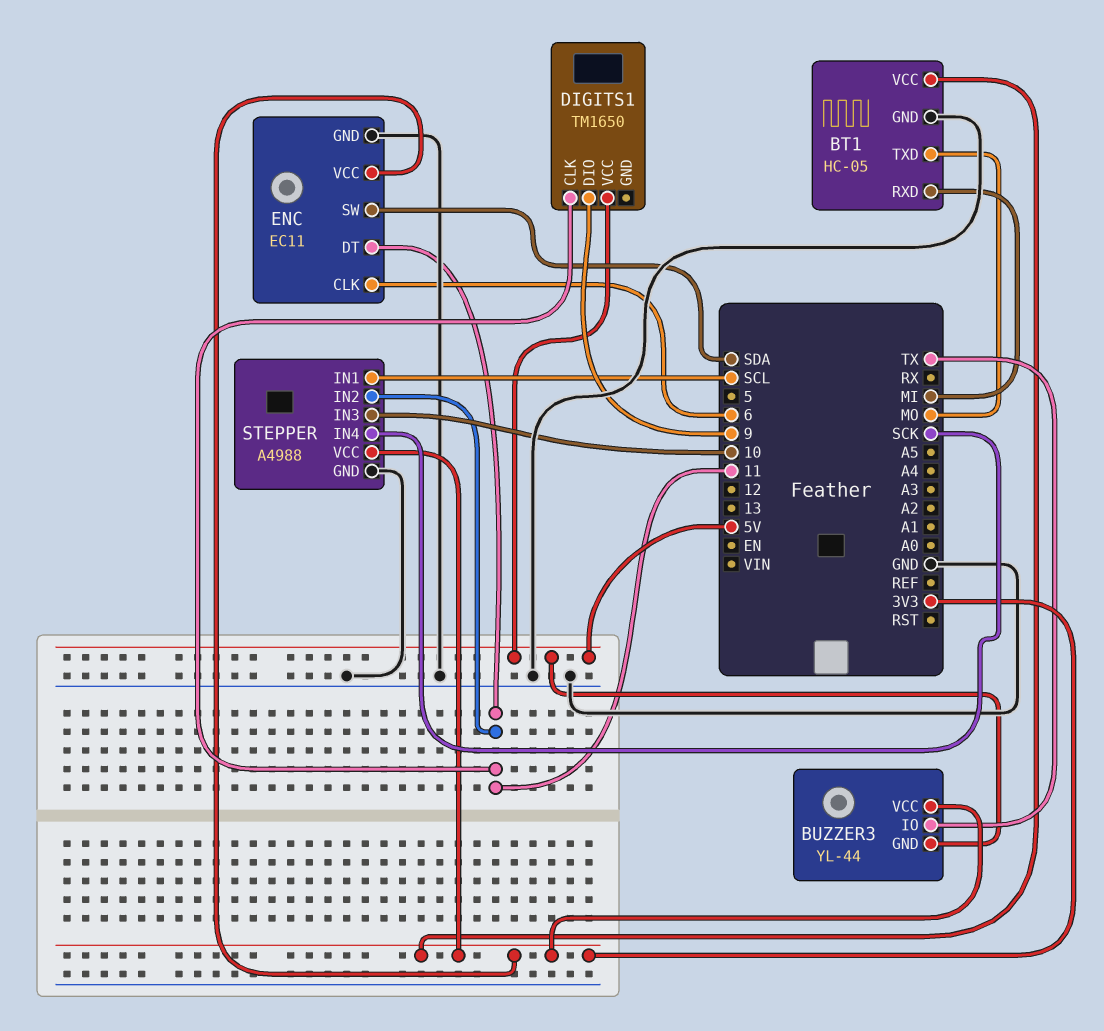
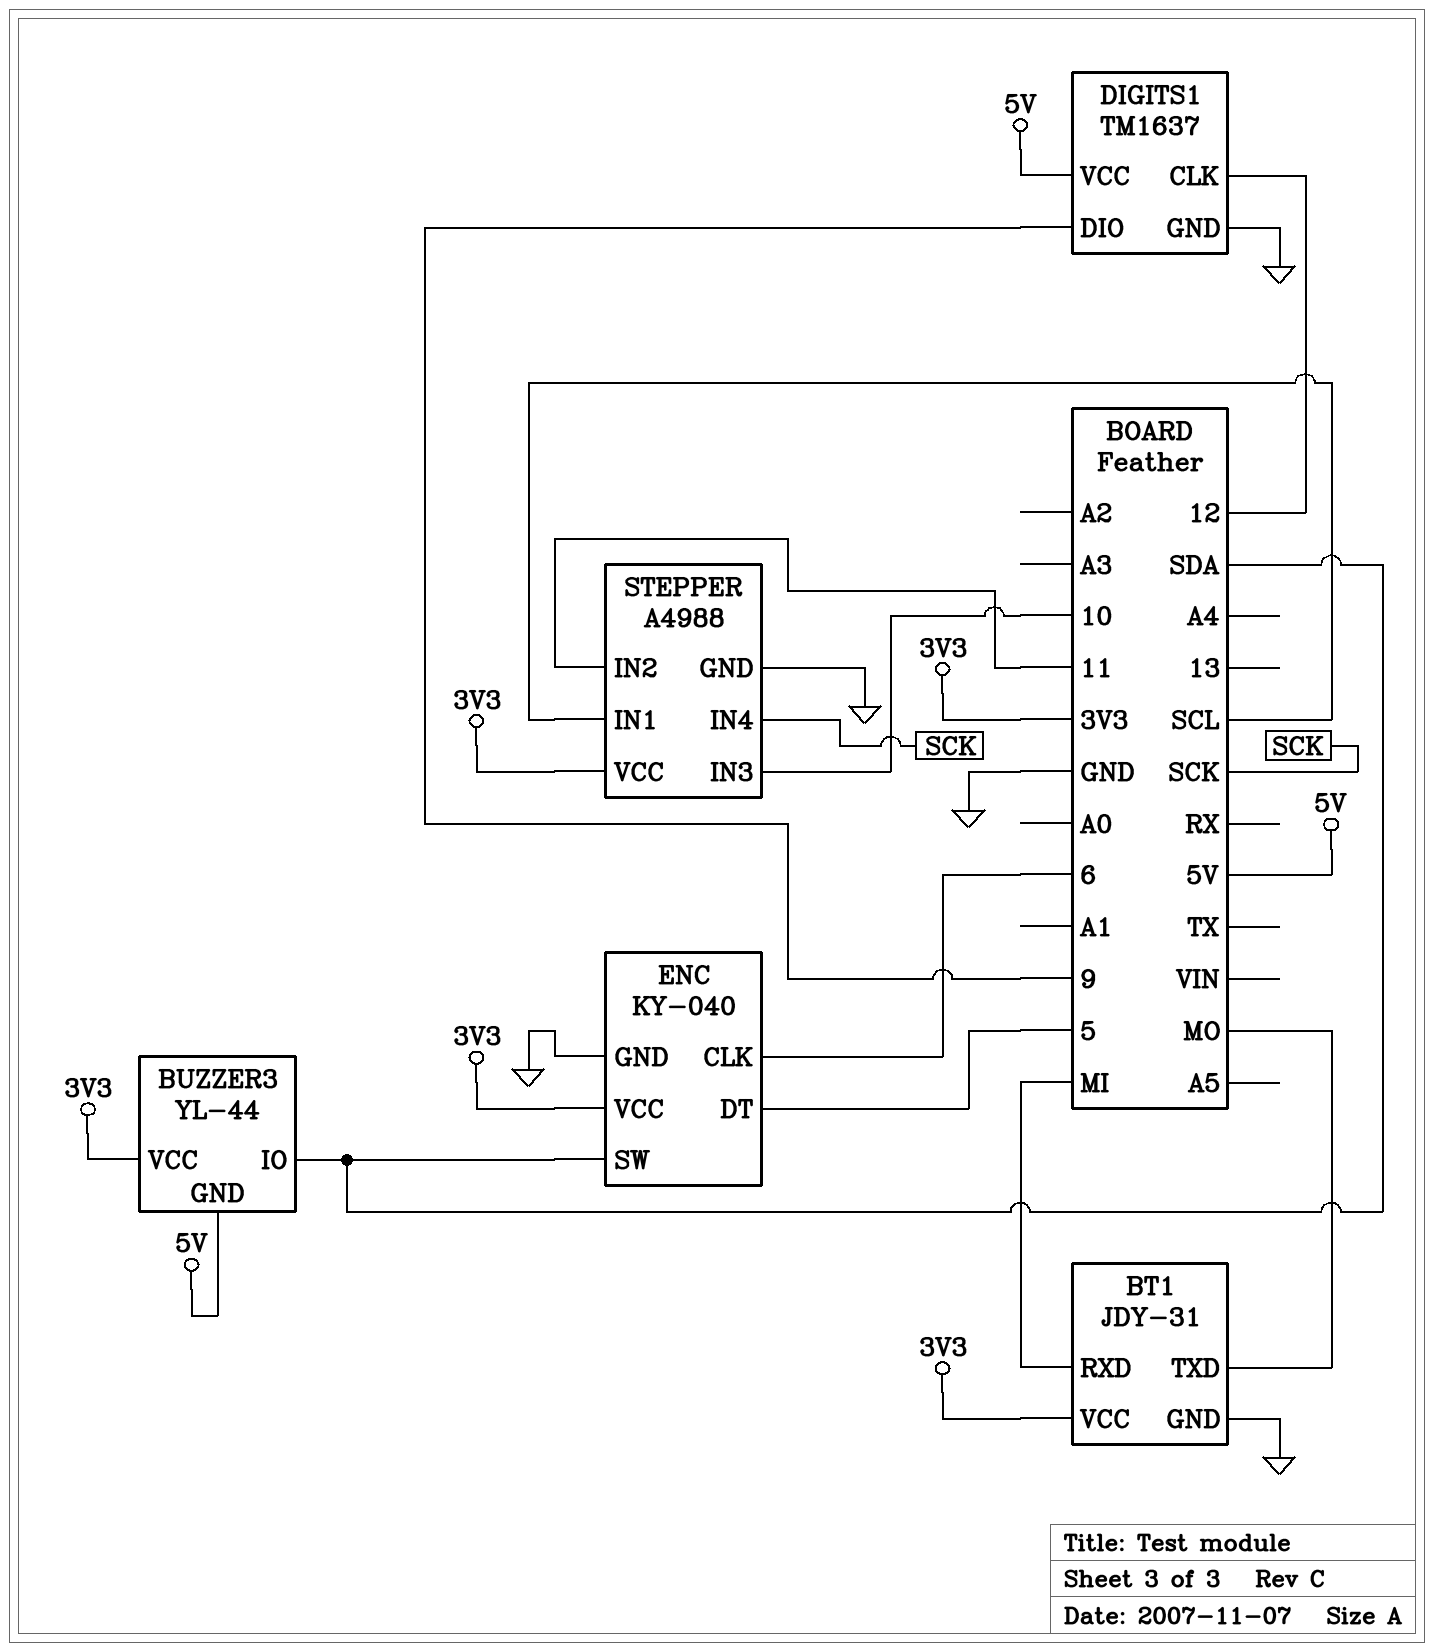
BT1: HC-05 -> JDY-31
BUZZER3 pin IO: TX -> SDA
DIGITS1: TM1650 -> TM1637
DIGITS1 pin CLK: 11 -> 12
DIGITS1 pin GND: none -> GND
ENC: EC11 -> KY-040
ENC pin DT: 11 -> 5

